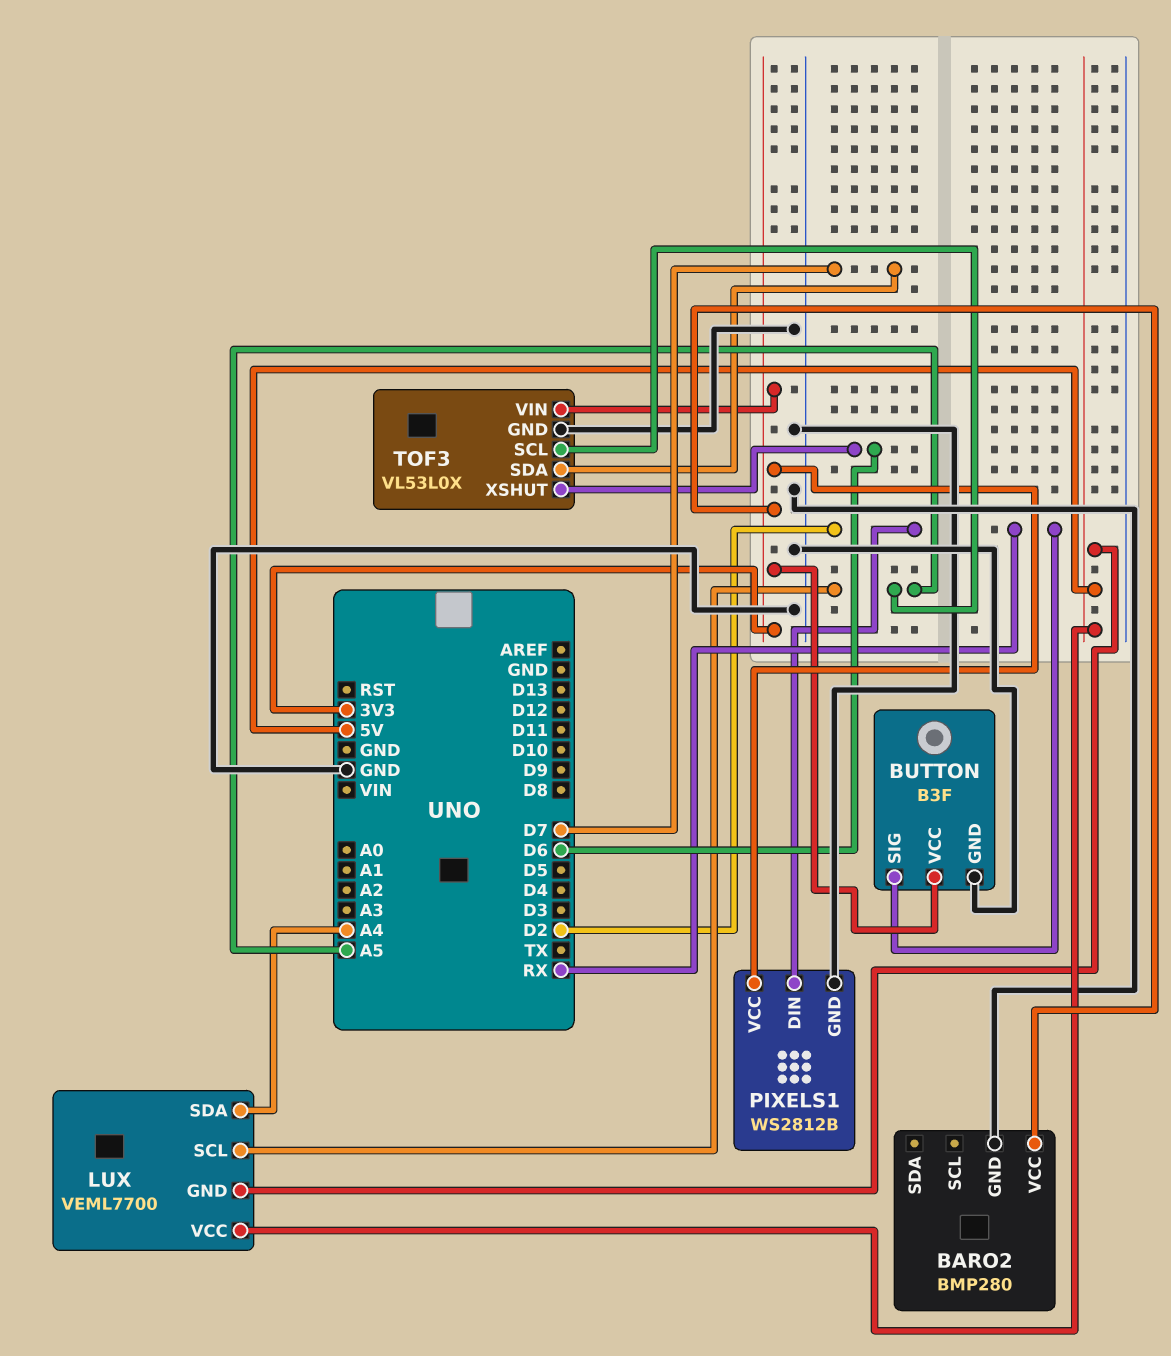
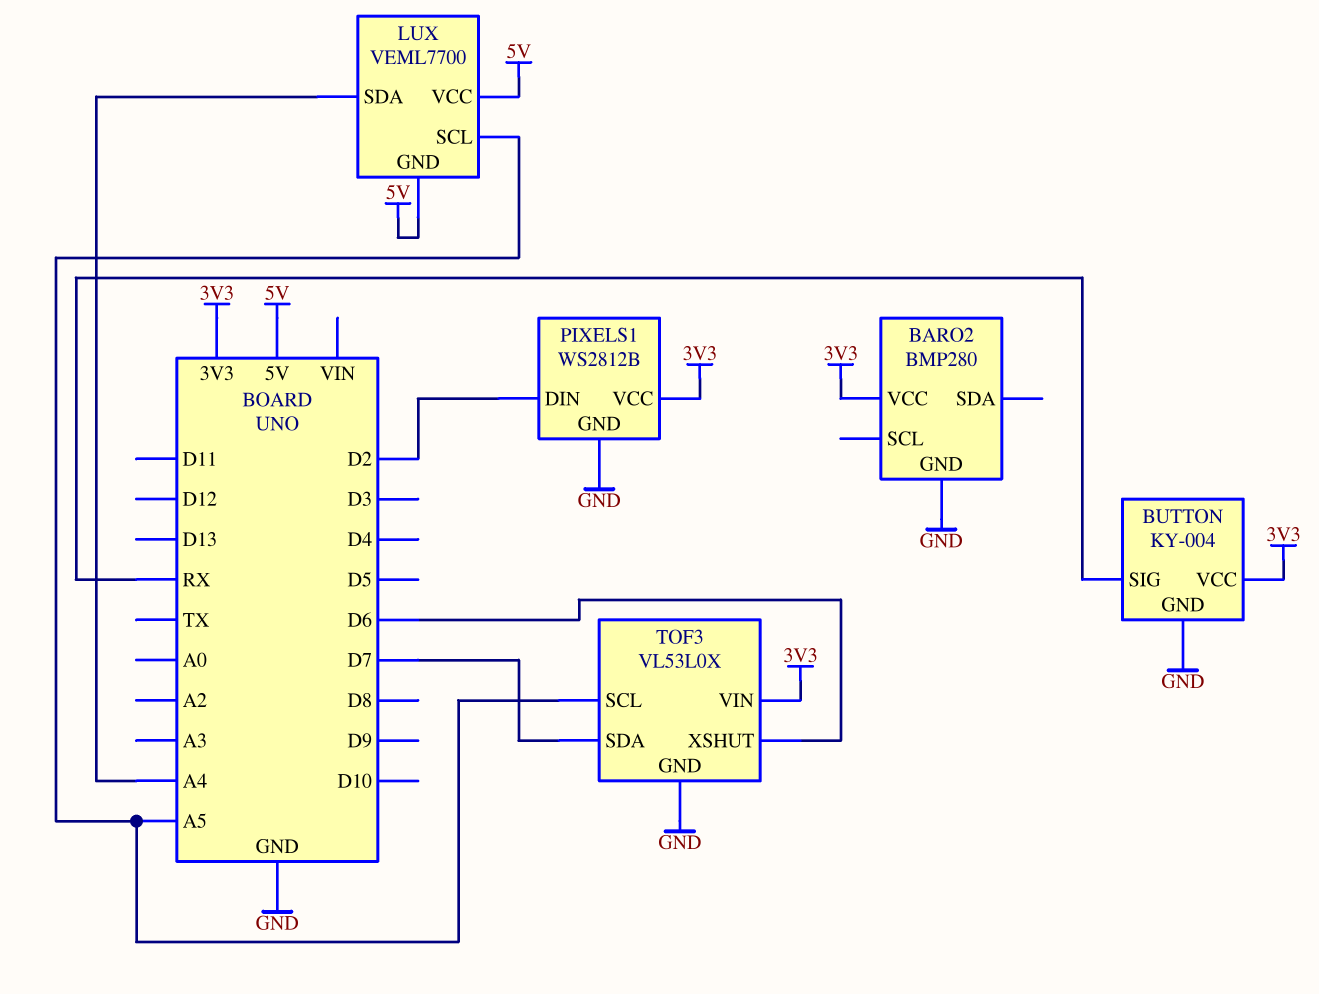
BUTTON: B3F -> KY-004

